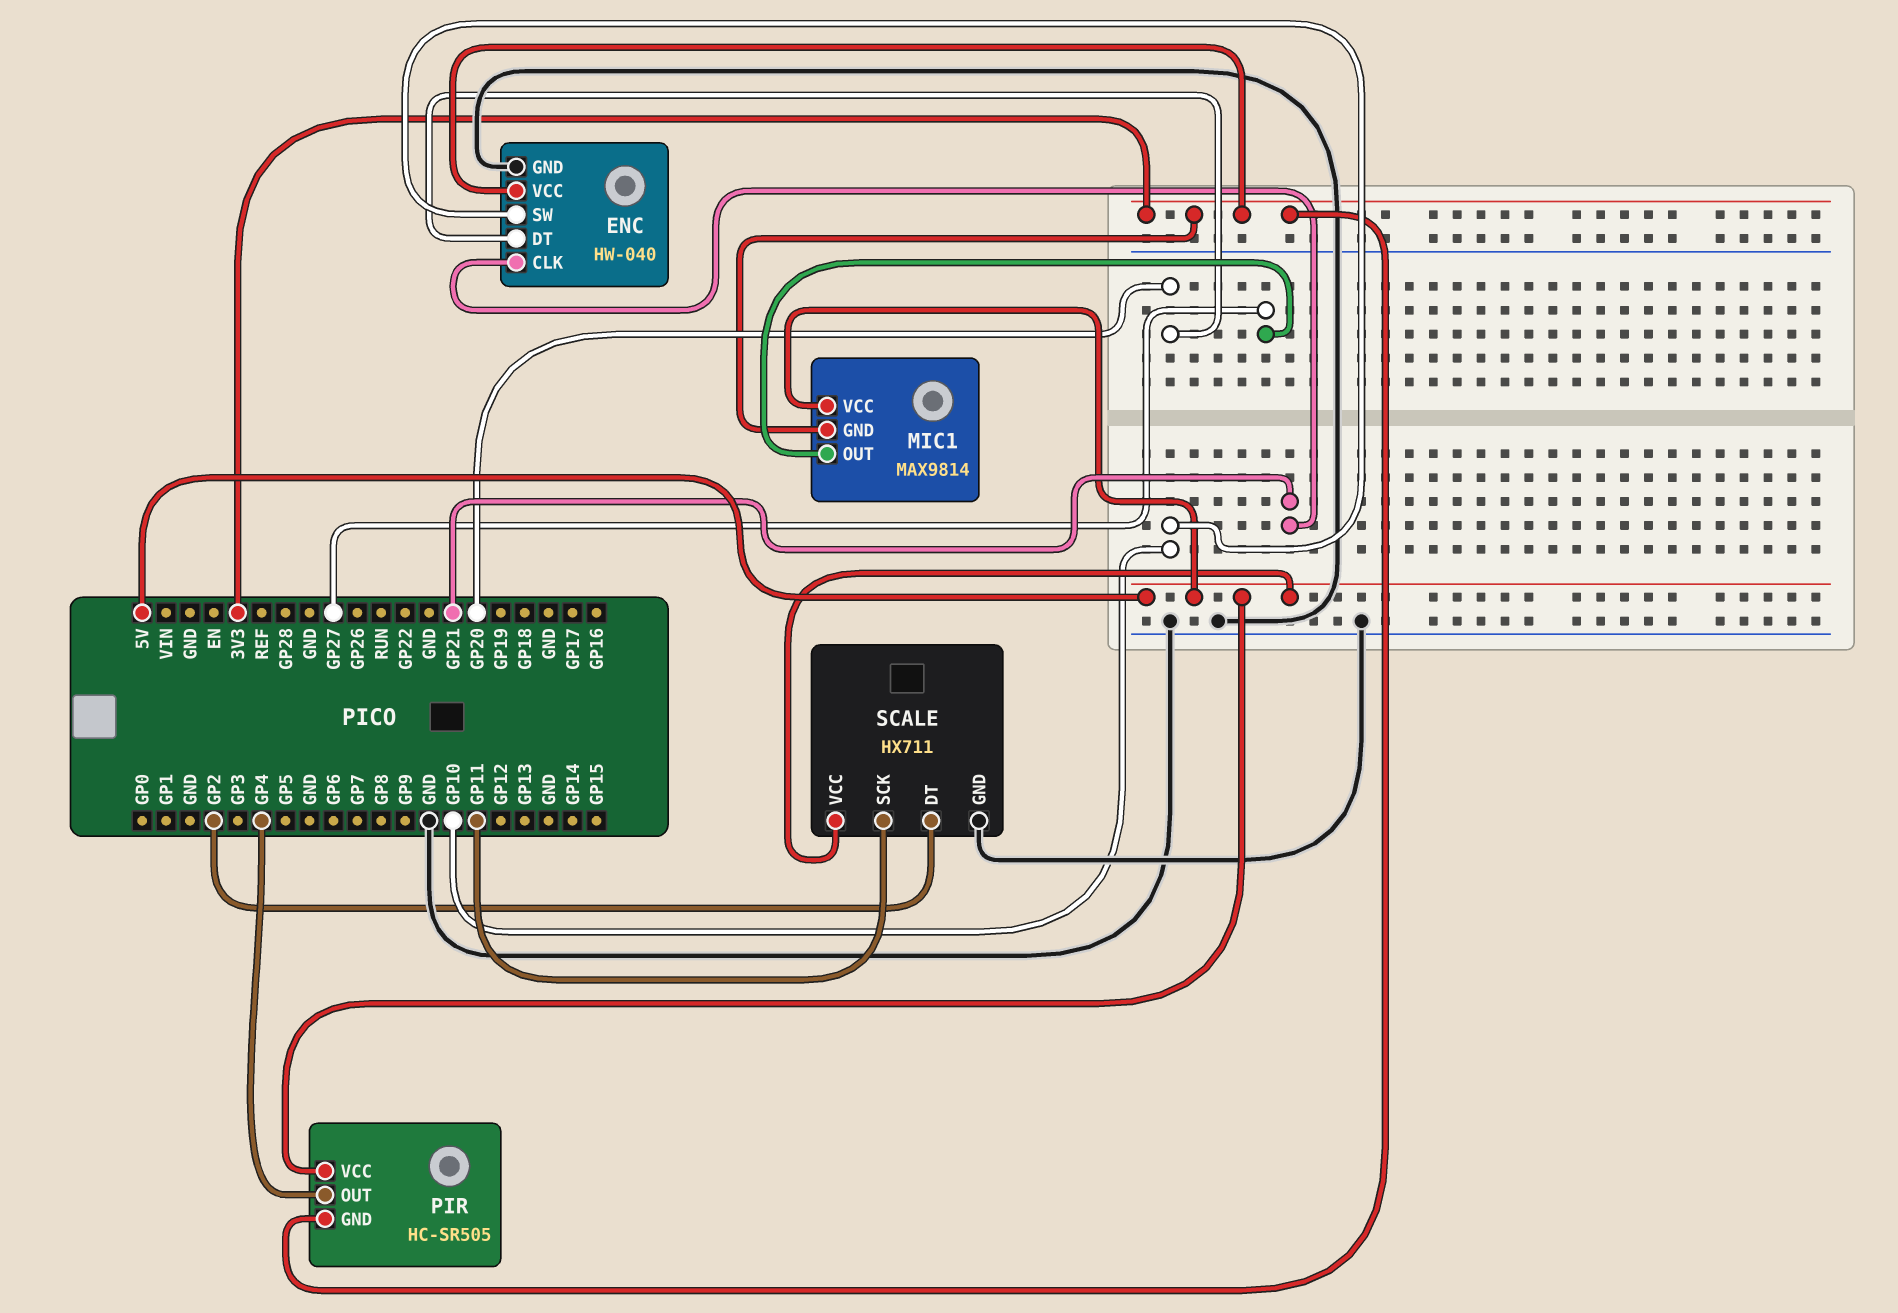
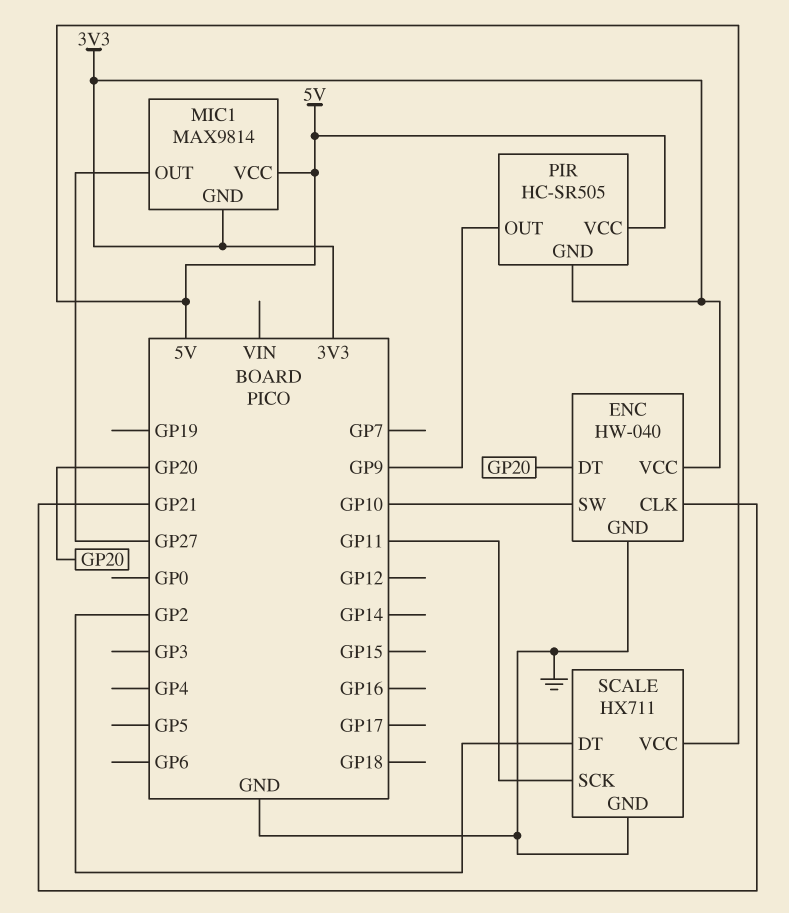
PIR pin OUT: GP4 -> GP9

